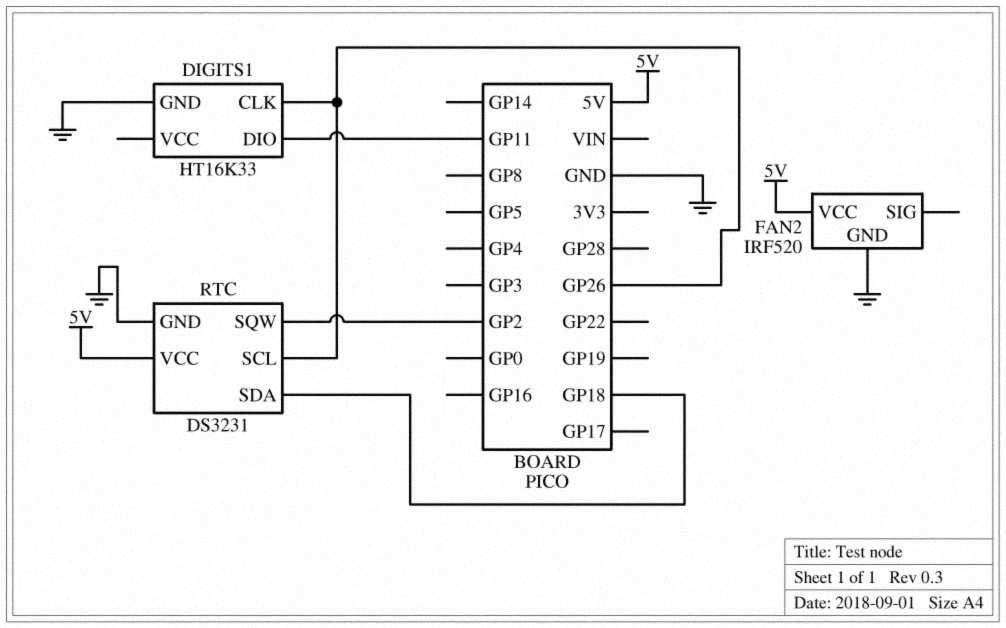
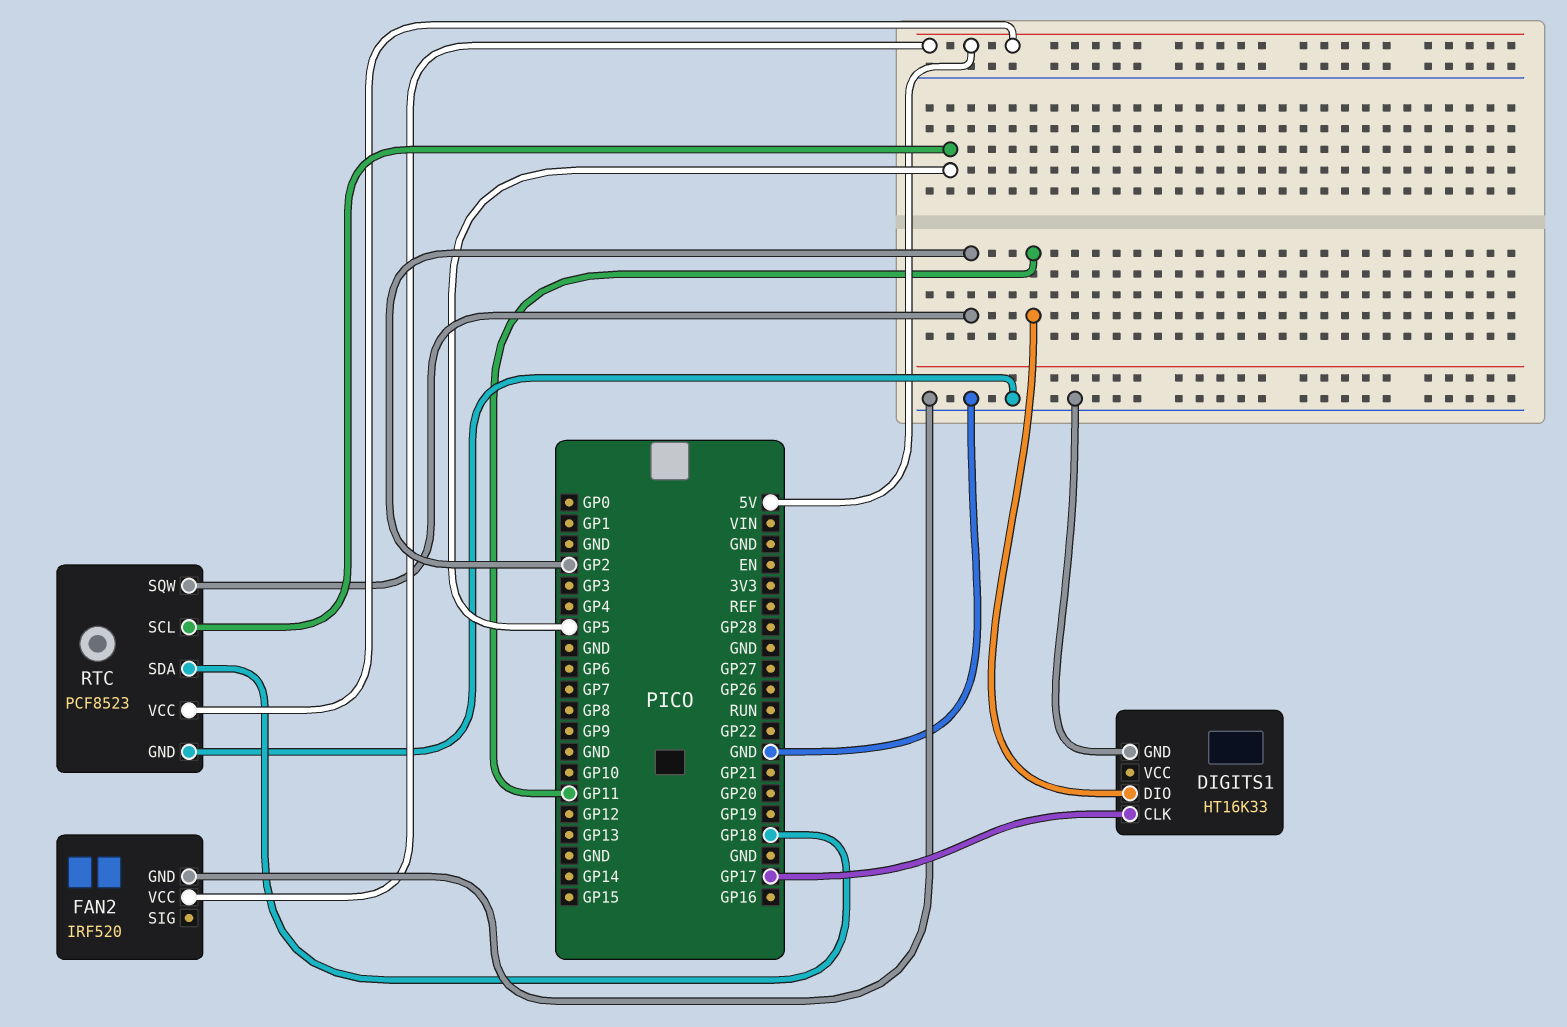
DIGITS1 pin CLK: GP26 -> GP17
RTC: DS3231 -> PCF8523
RTC pin SCL: GP26 -> GP5

